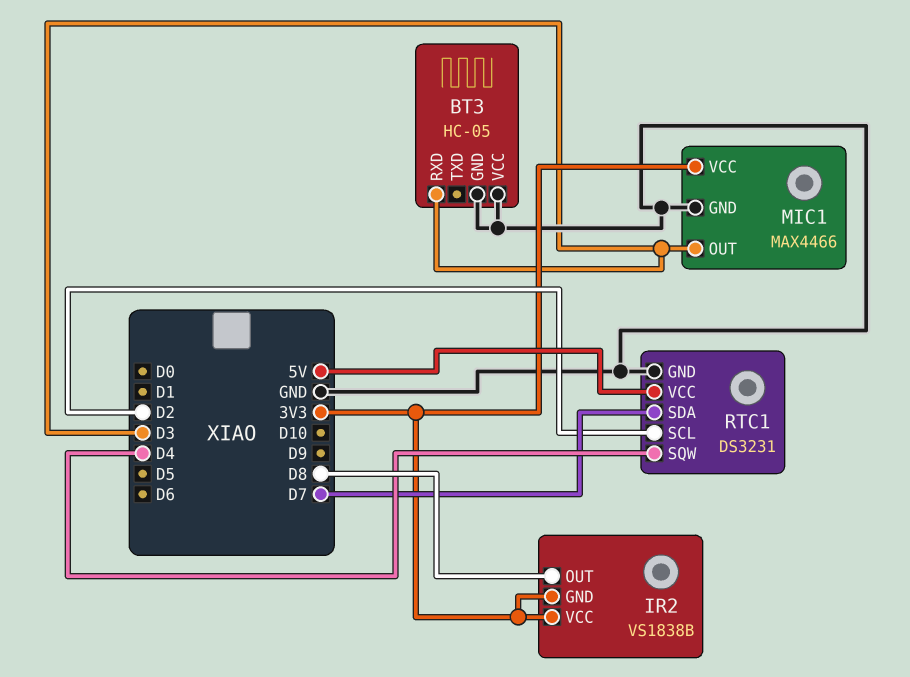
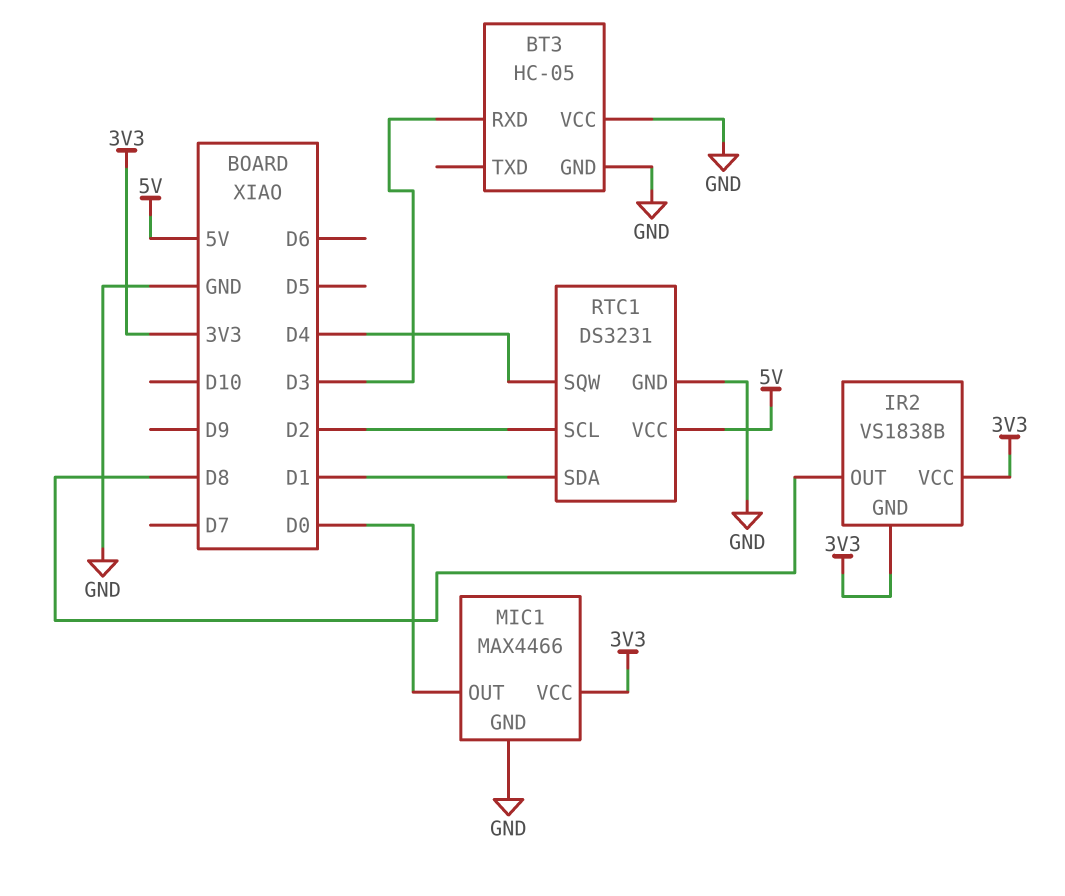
MIC1 pin OUT: D3 -> D0
RTC1 pin SDA: D7 -> D1

